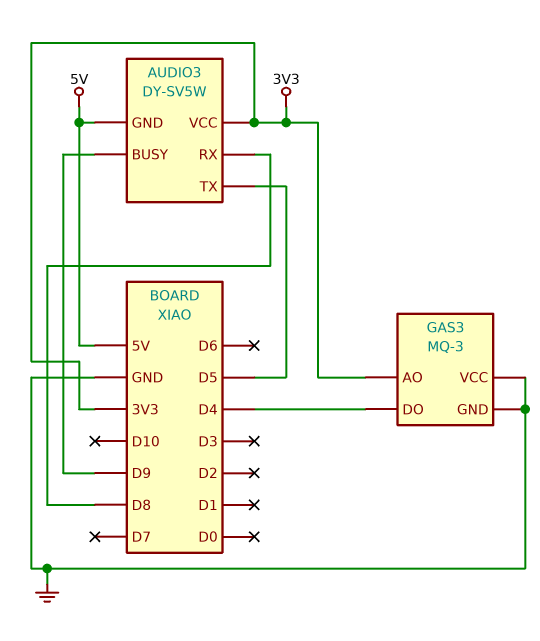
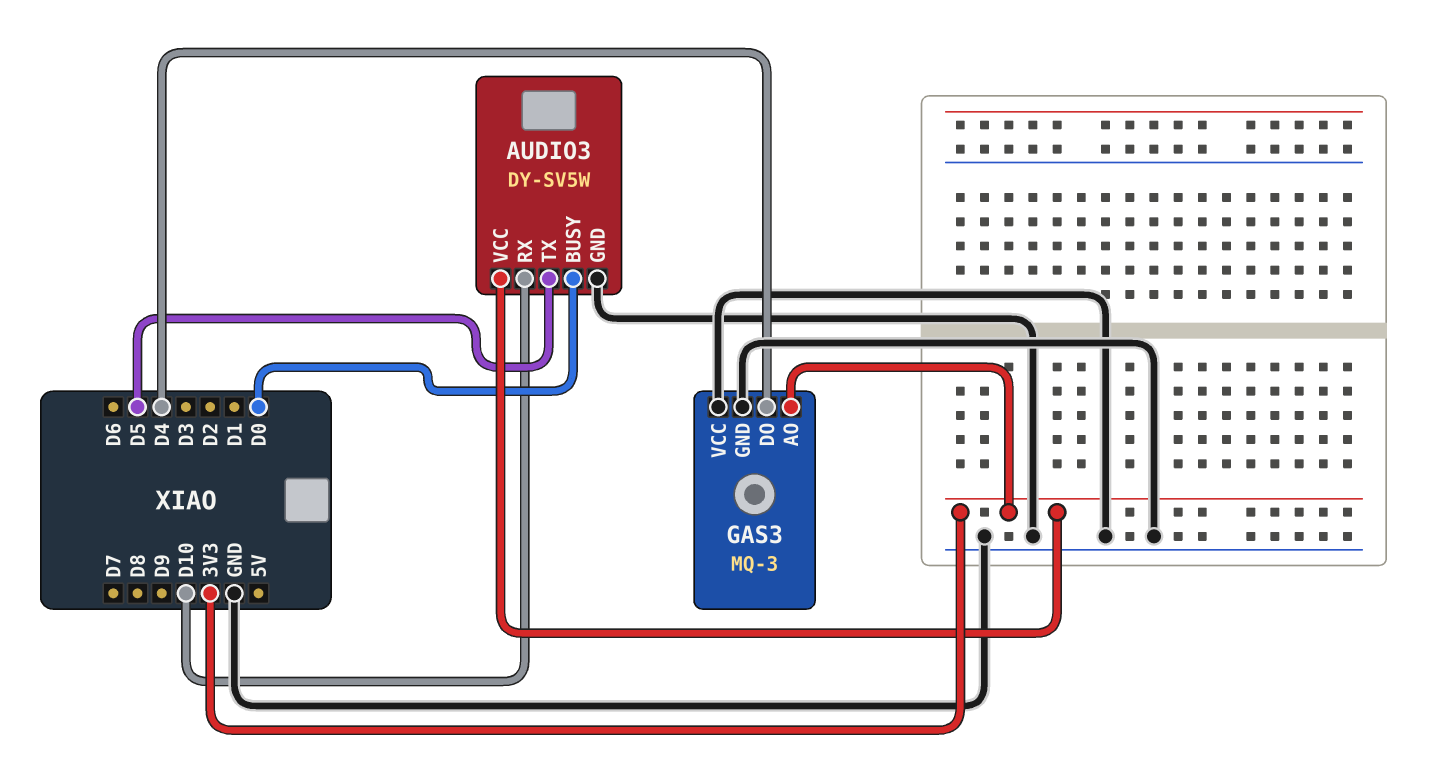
AUDIO3 pin BUSY: D9 -> D0
AUDIO3 pin GND: 5V -> GND
AUDIO3 pin RX: D8 -> D10

